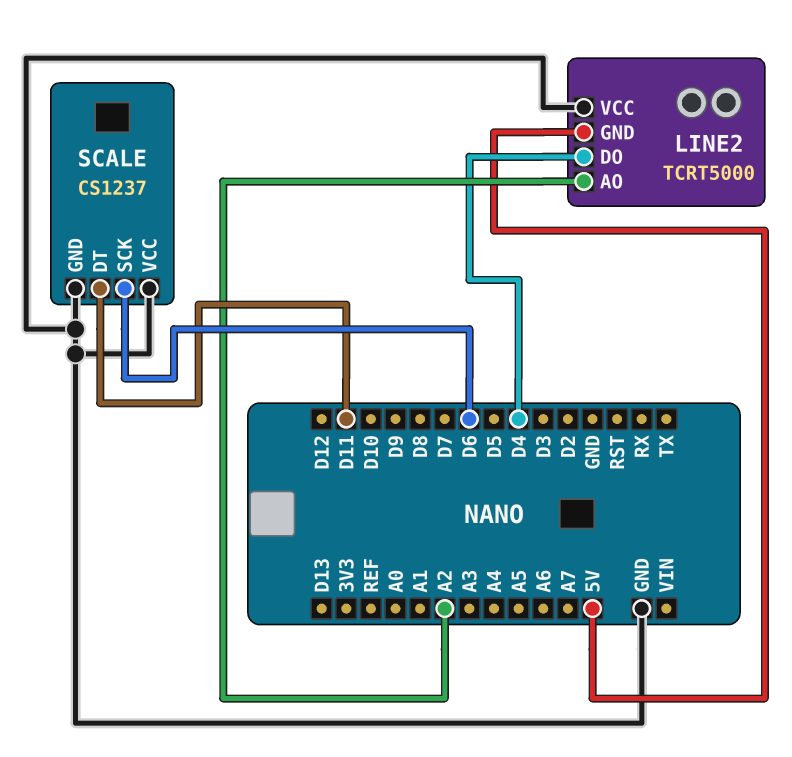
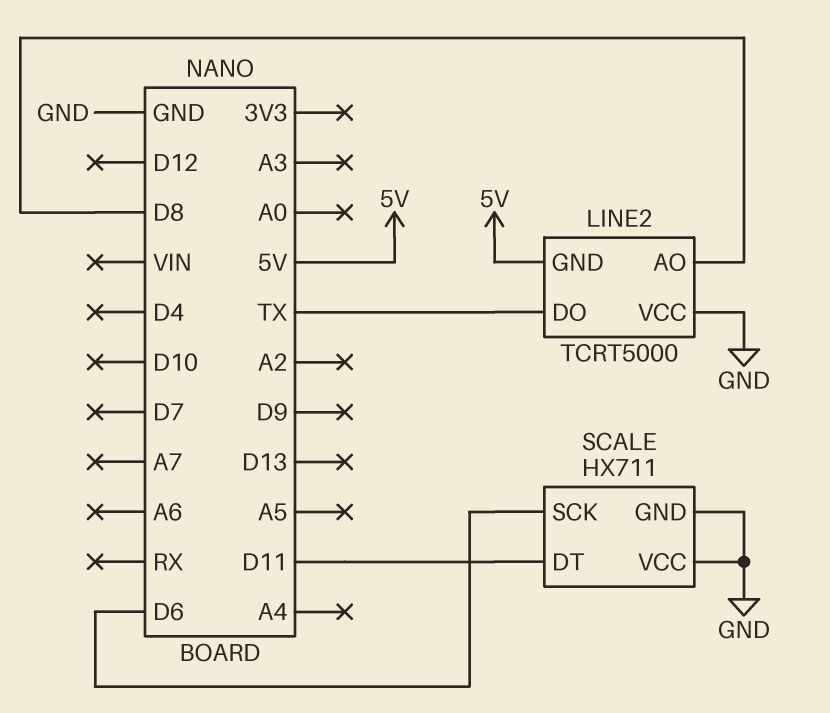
LINE2 pin AO: A2 -> D8
LINE2 pin DO: D4 -> TX
SCALE: CS1237 -> HX711

